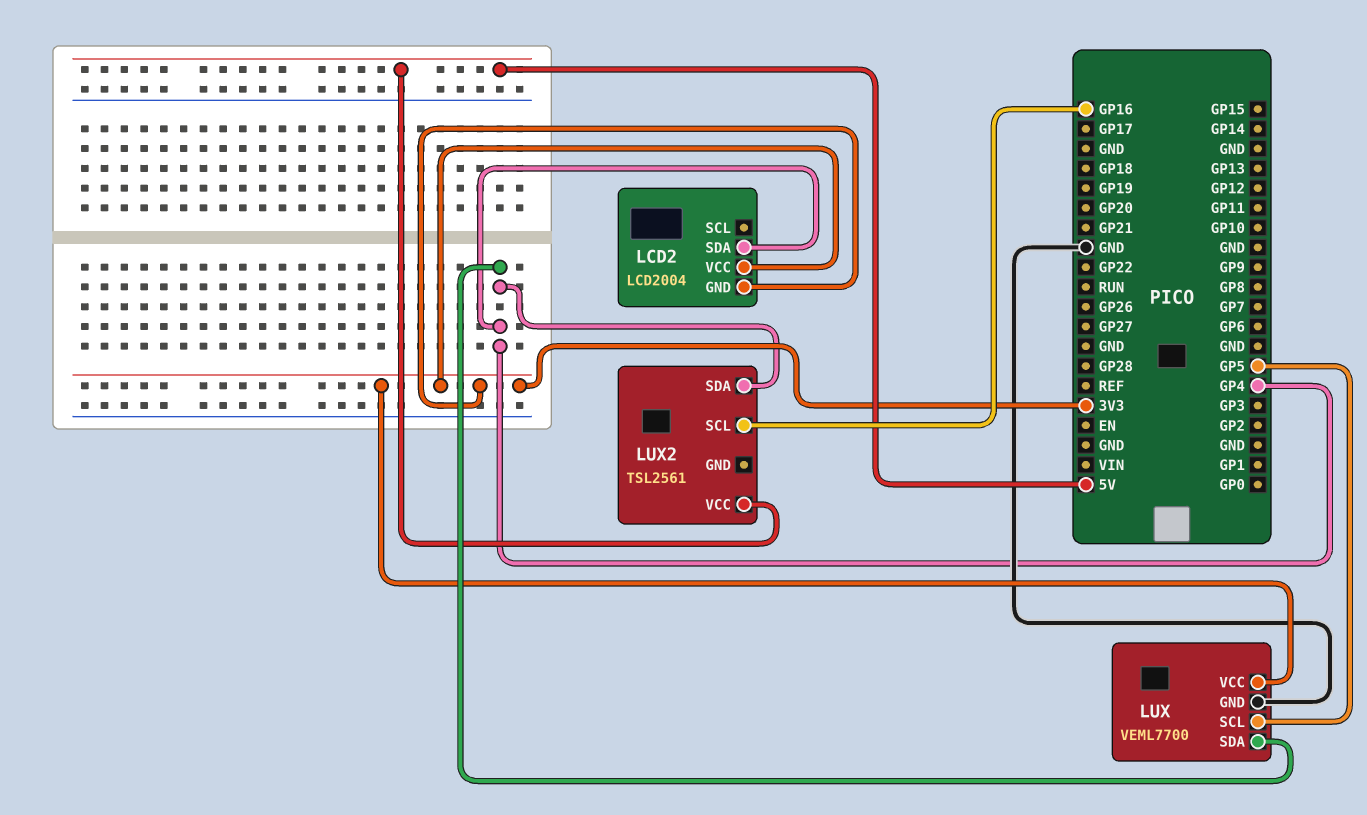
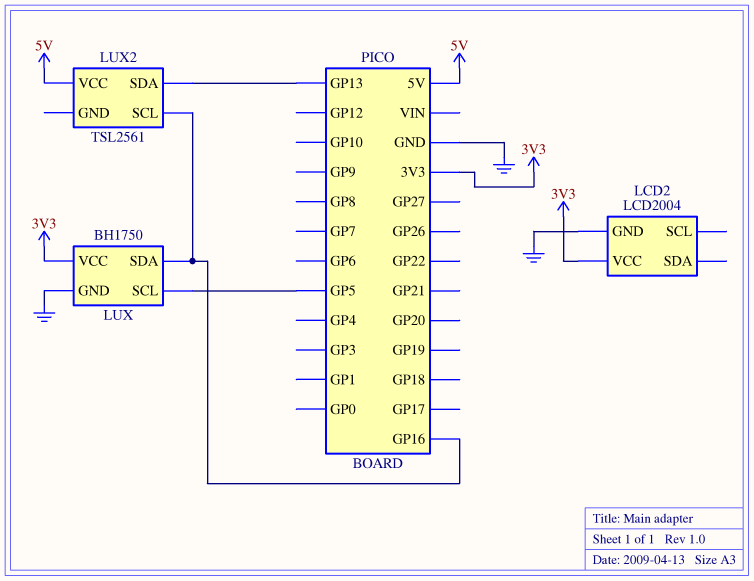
LCD2 pin GND: 3V3 -> GND
LCD2 pin SDA: GP4 -> none
LUX: VEML7700 -> BH1750
LUX pin SDA: GP4 -> GP16
LUX2 pin SDA: GP4 -> GP13

